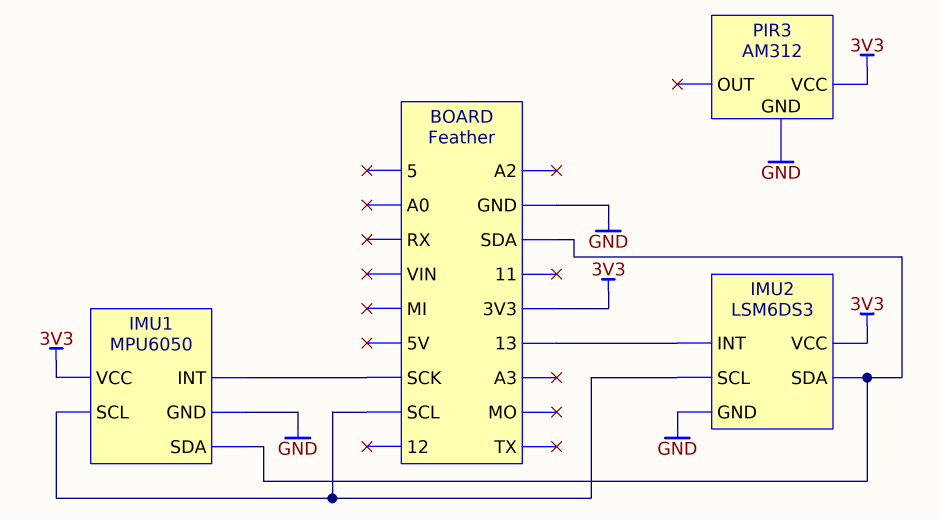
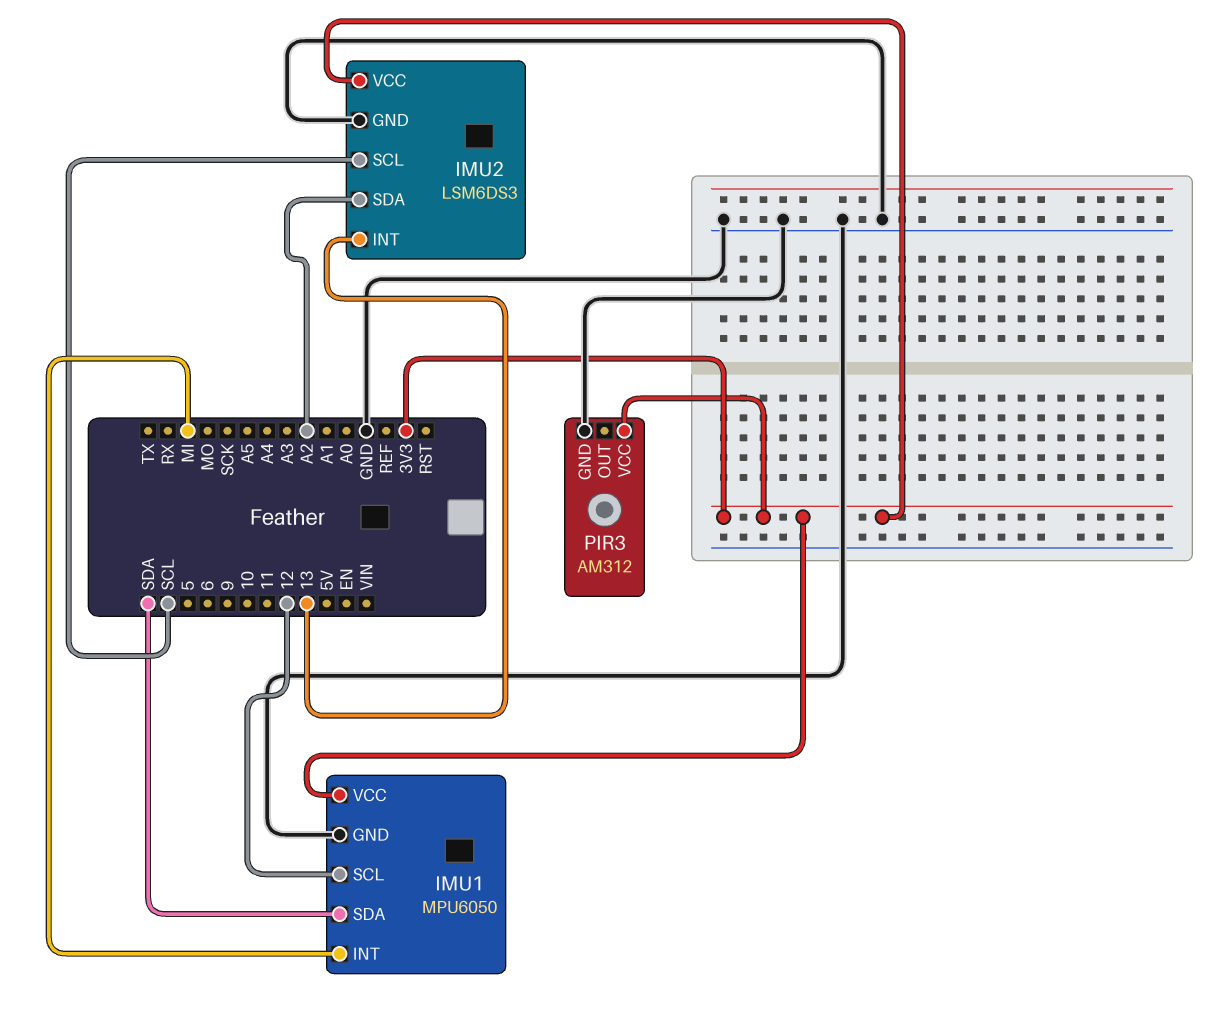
IMU1 pin INT: SCK -> MI
IMU1 pin SCL: SCL -> 12
IMU2 pin SDA: SDA -> A2

